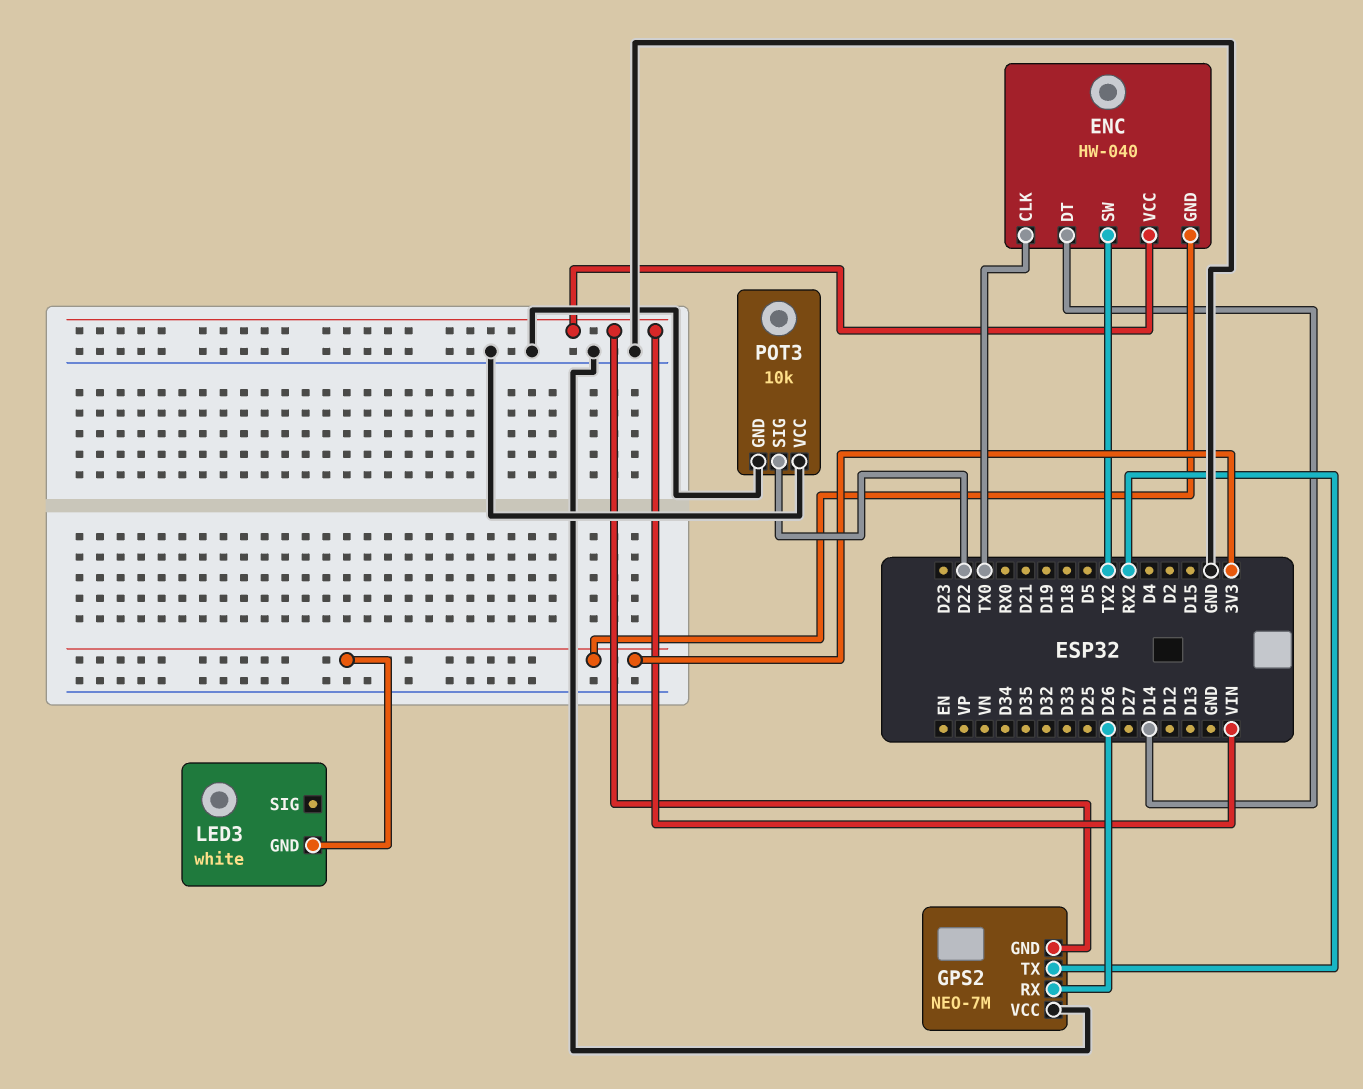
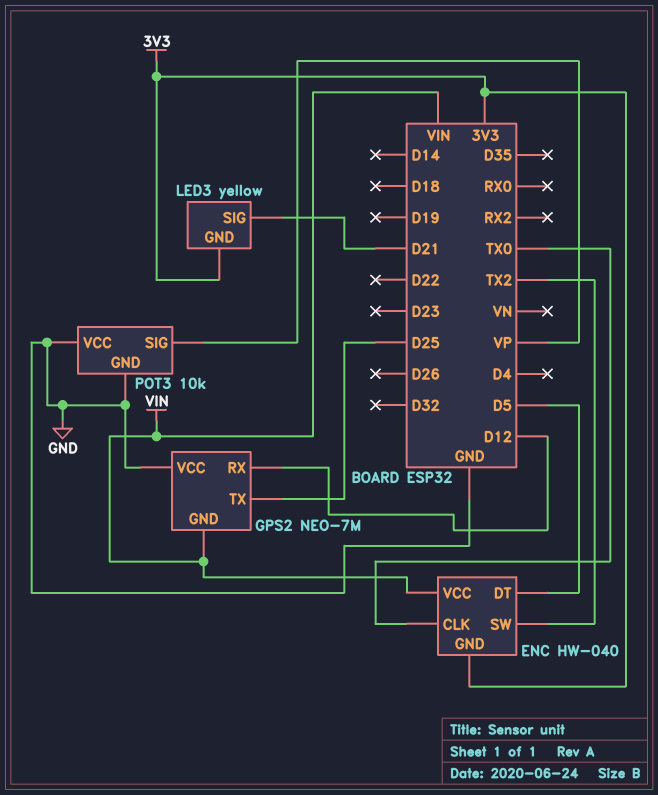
ENC pin DT: D14 -> D5
GPS2 pin RX: D26 -> D12
GPS2 pin TX: RX2 -> D25
LED3: white -> yellow
LED3 pin SIG: none -> D21
POT3 pin SIG: D22 -> VP

